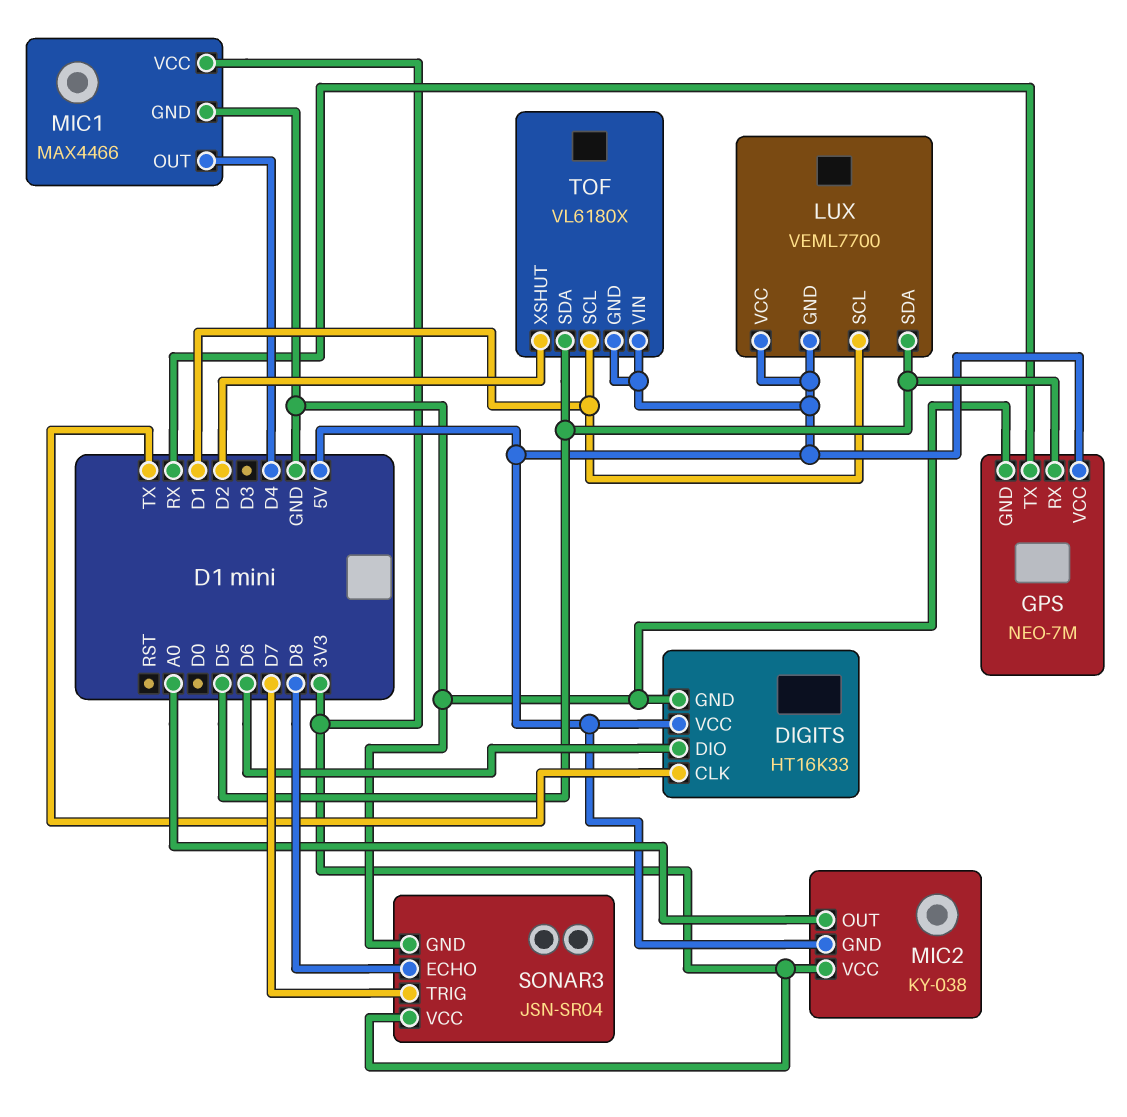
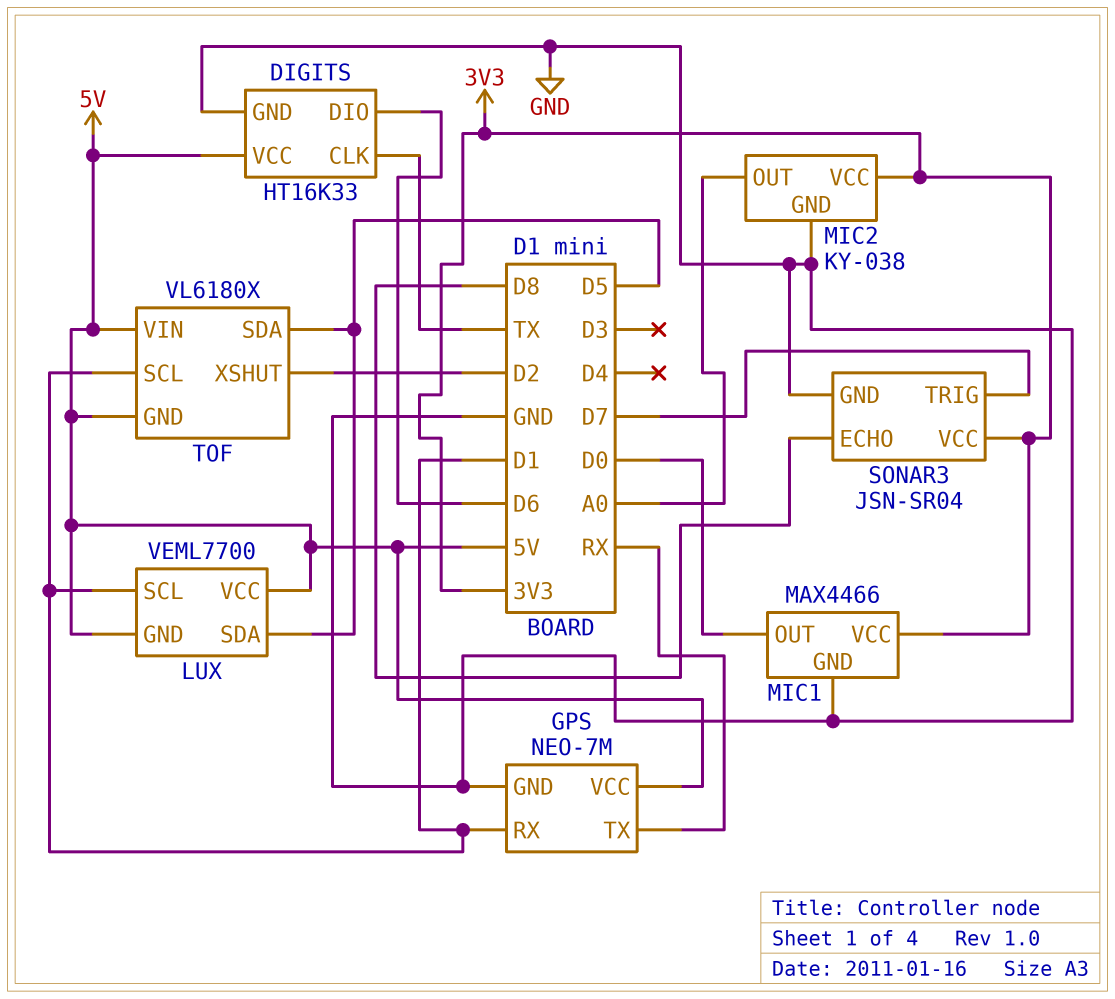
GPS pin RX: D5 -> D1
MIC1 pin OUT: D4 -> D0
MIC2 pin GND: 5V -> GND

